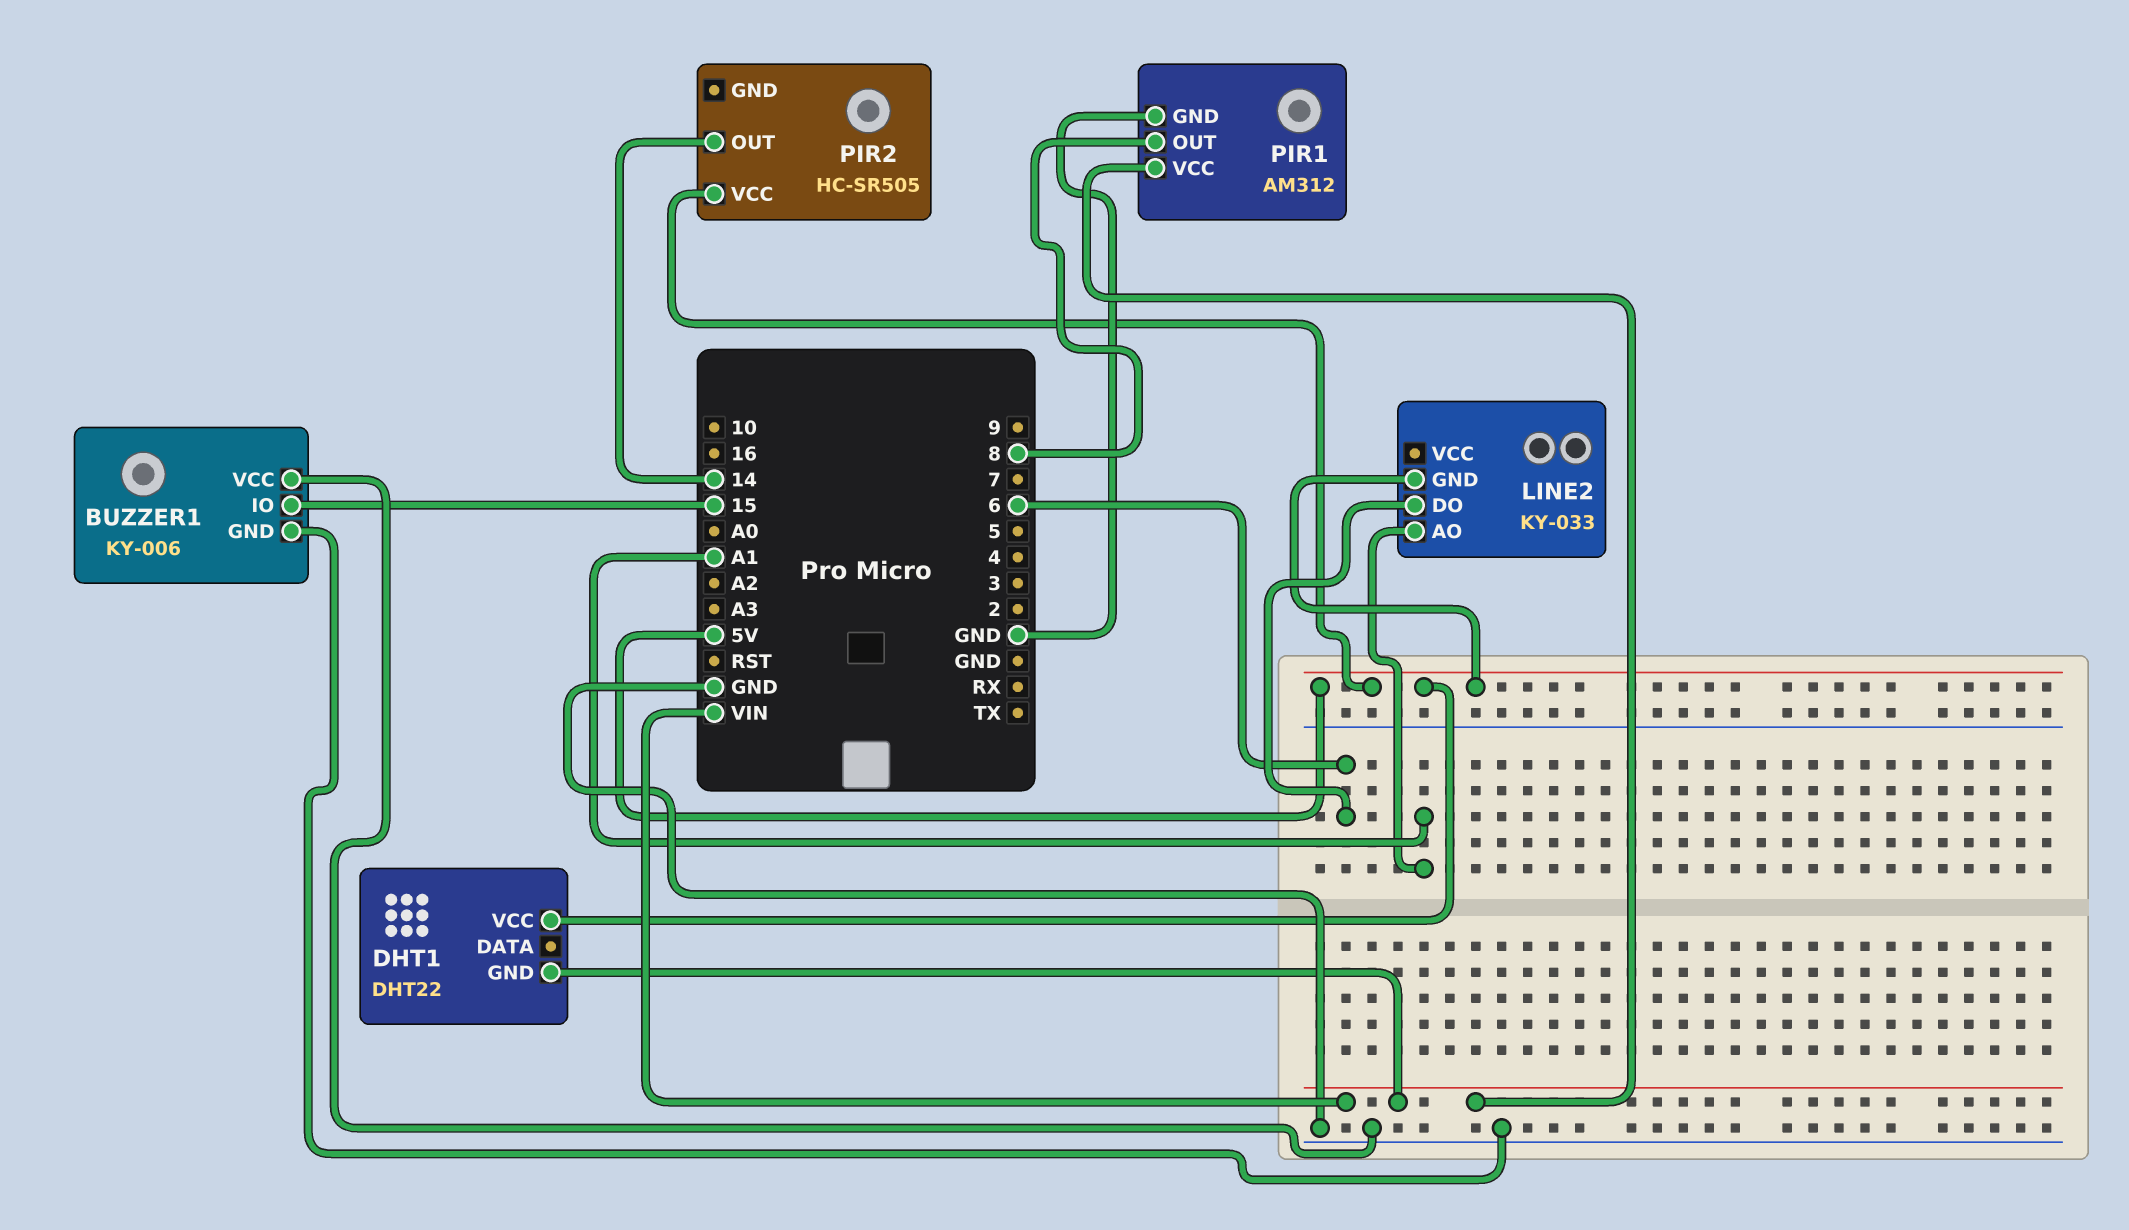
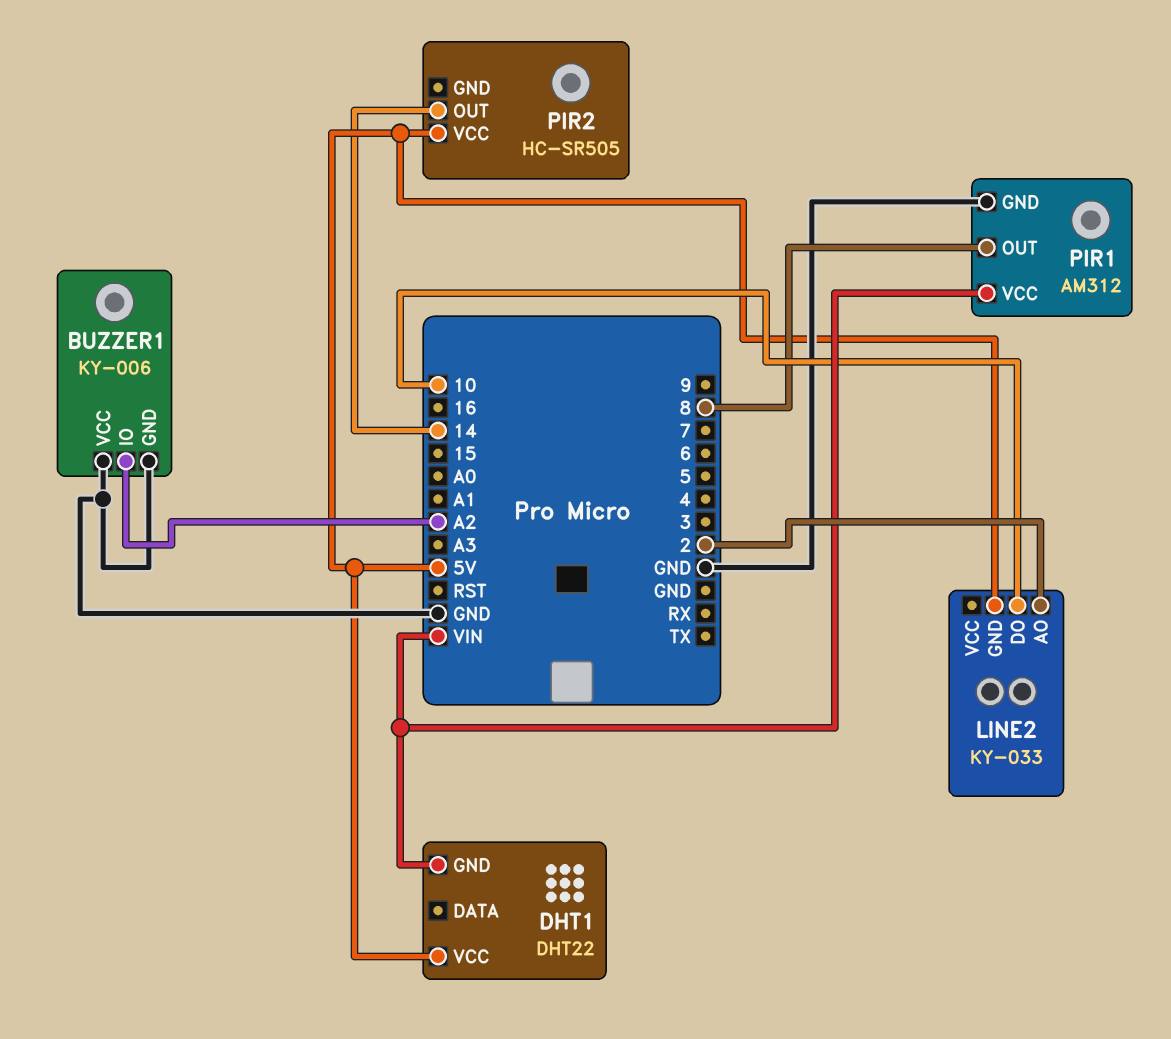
BUZZER1 pin IO: 15 -> A2
LINE2 pin AO: A1 -> 2
LINE2 pin DO: 6 -> 10

